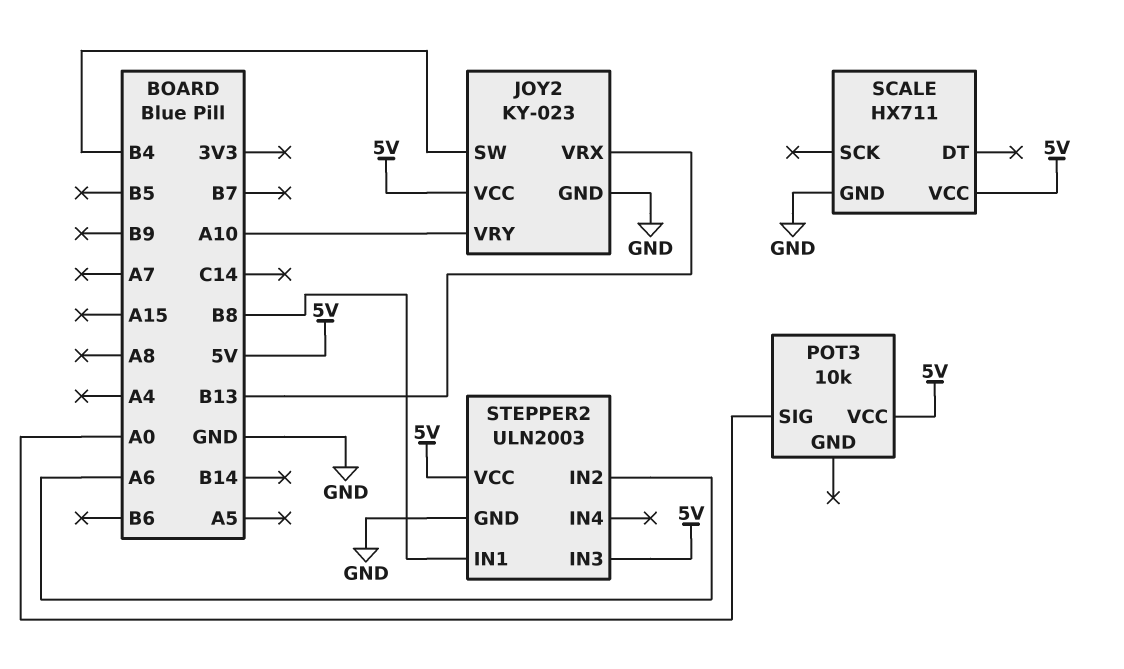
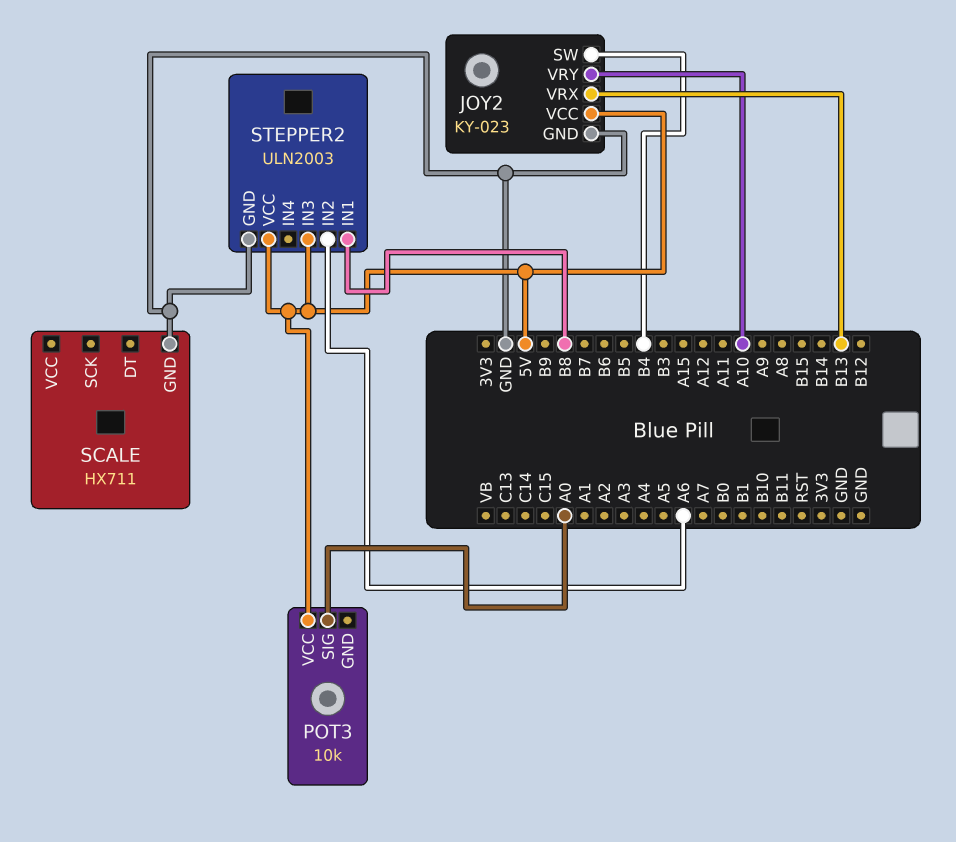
SCALE pin VCC: 5V -> none

